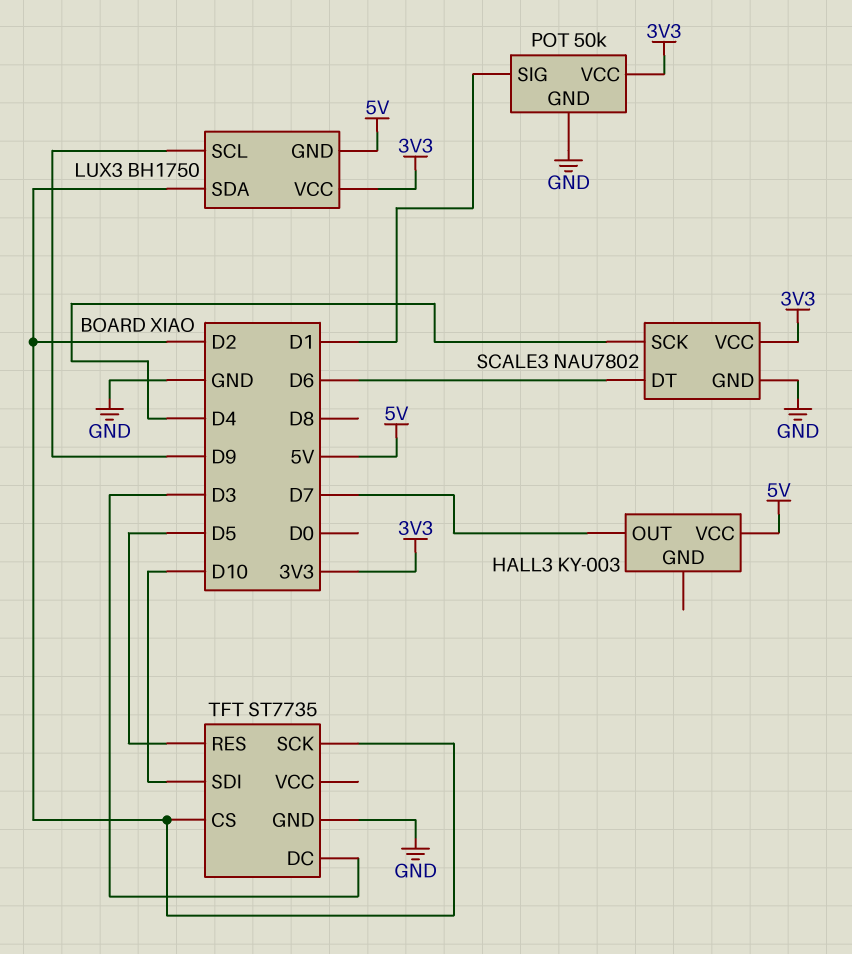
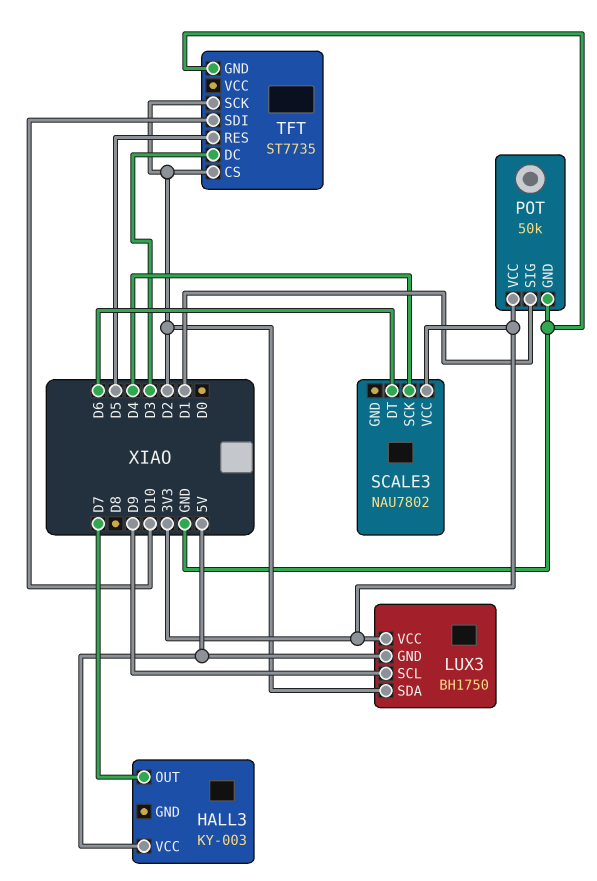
SCALE3 pin GND: GND -> none

